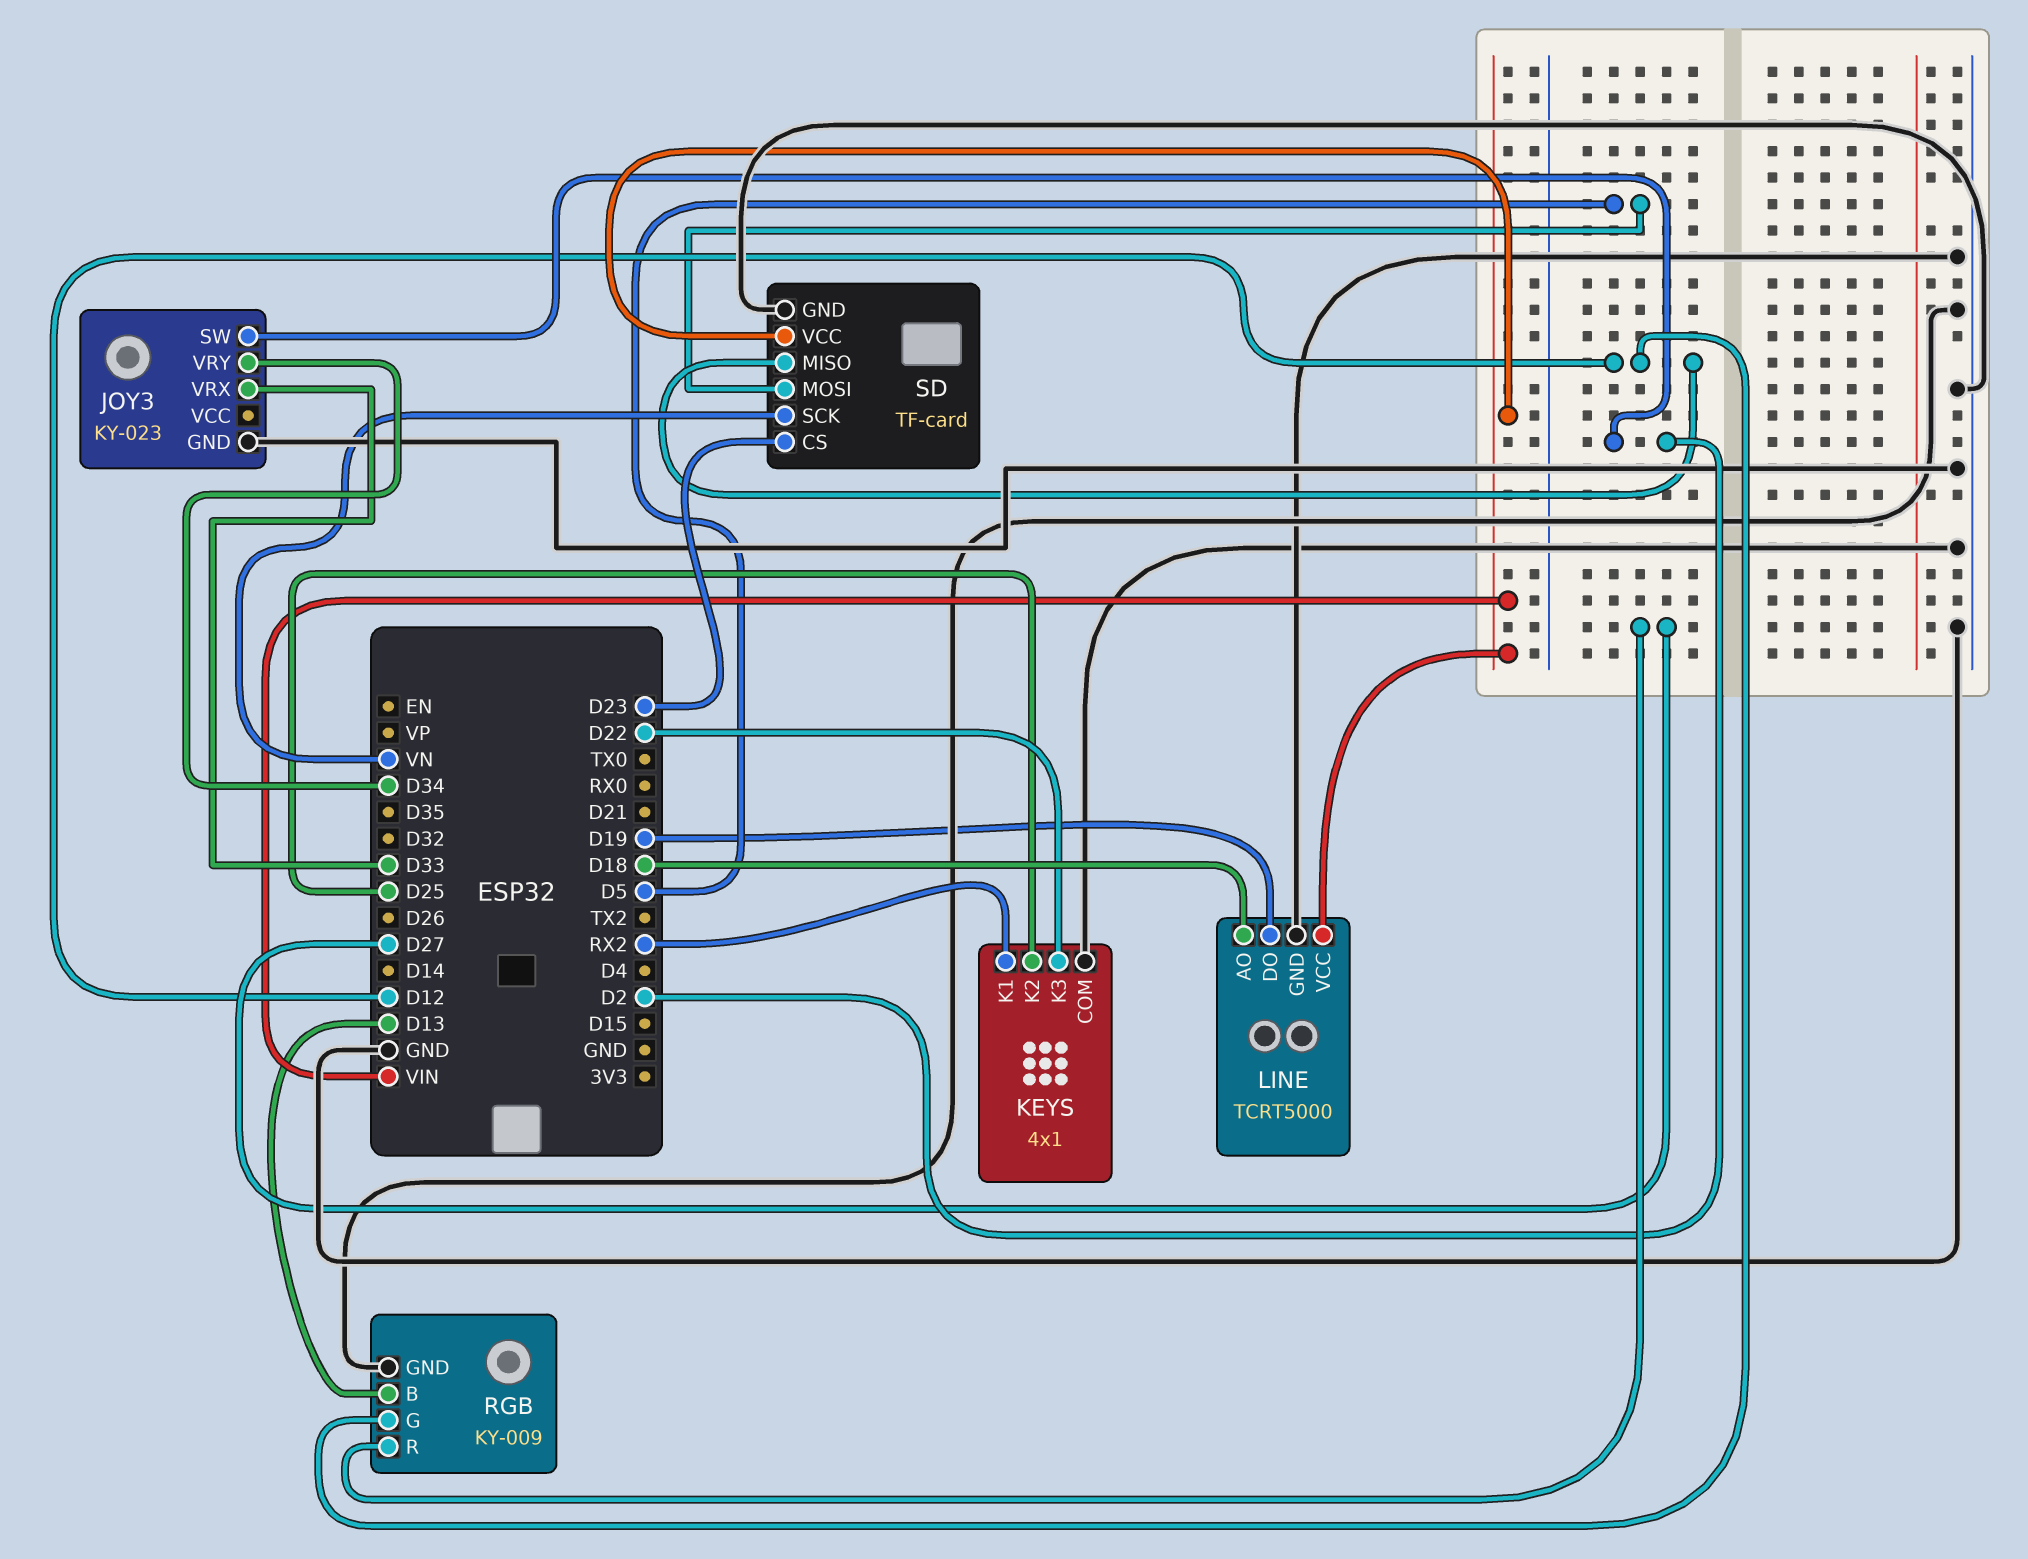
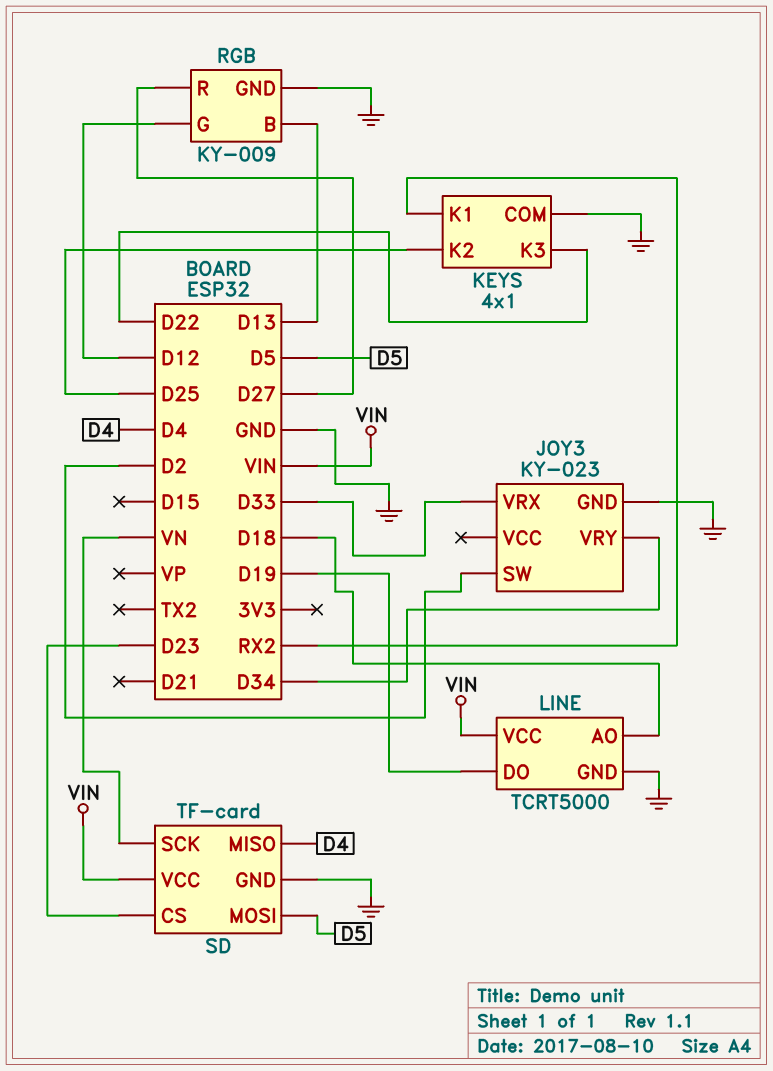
SD pin MISO: D12 -> D4

